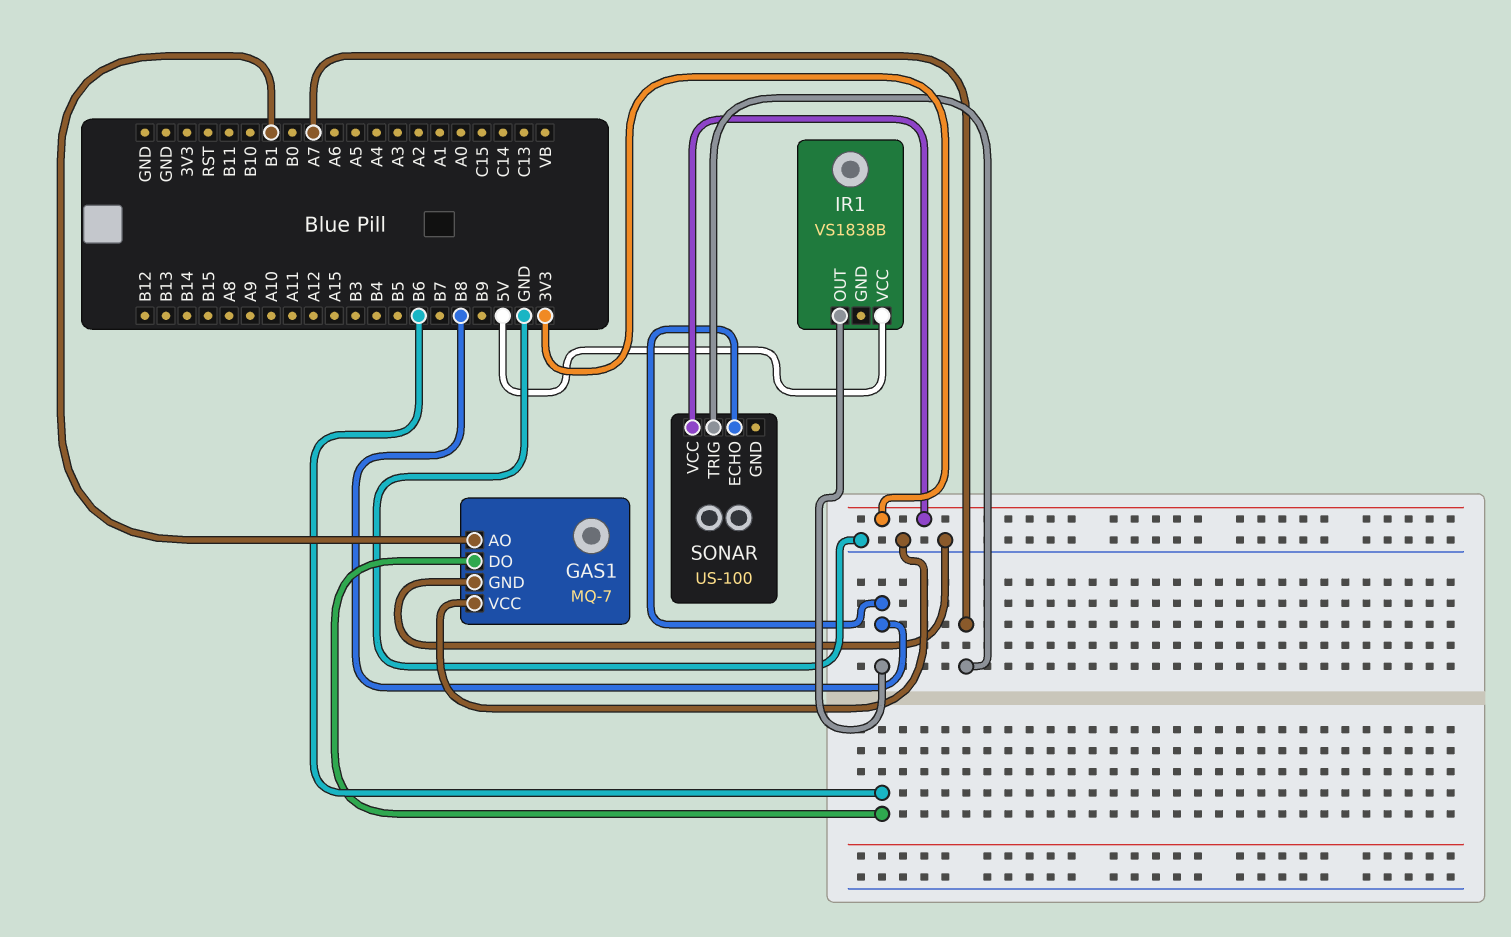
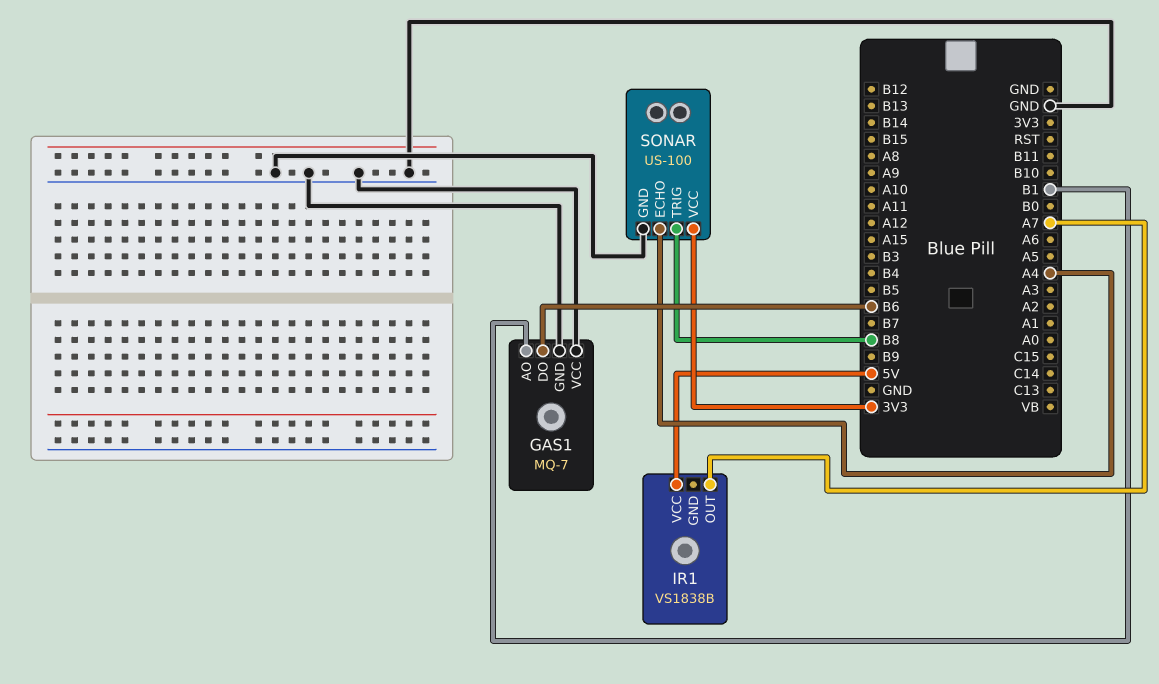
IR1 pin OUT: B8 -> A7
SONAR pin ECHO: B8 -> A4
SONAR pin GND: none -> GND
SONAR pin TRIG: A7 -> B8

